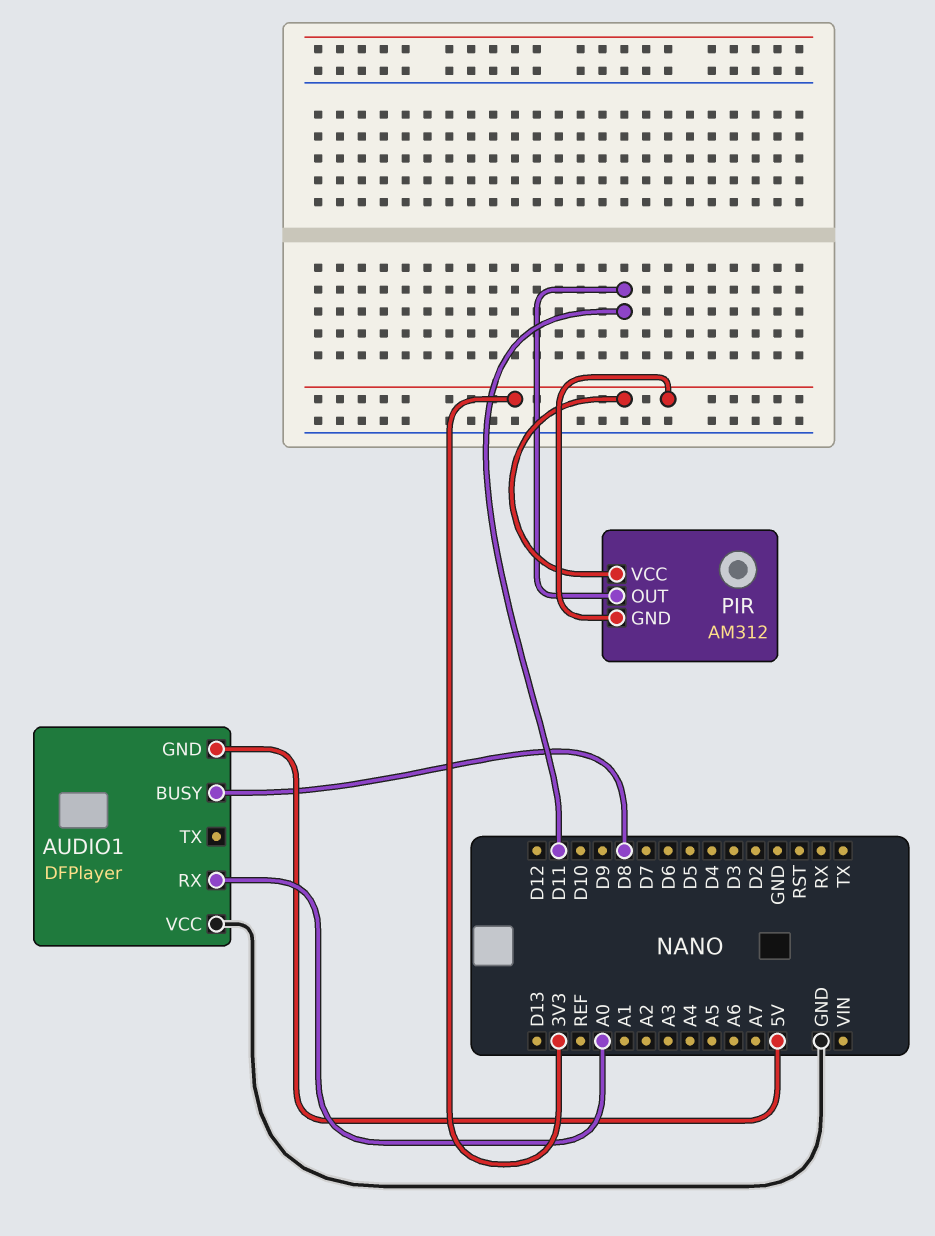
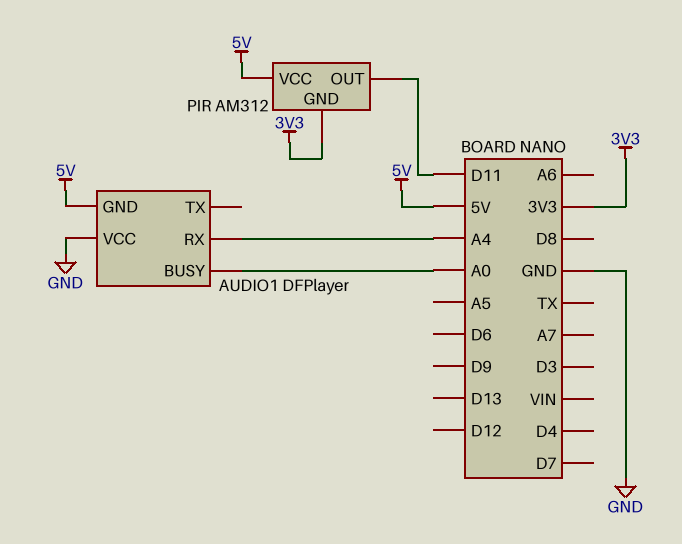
AUDIO1 pin BUSY: D8 -> A0
AUDIO1 pin RX: A0 -> A4
PIR pin VCC: 3V3 -> 5V

